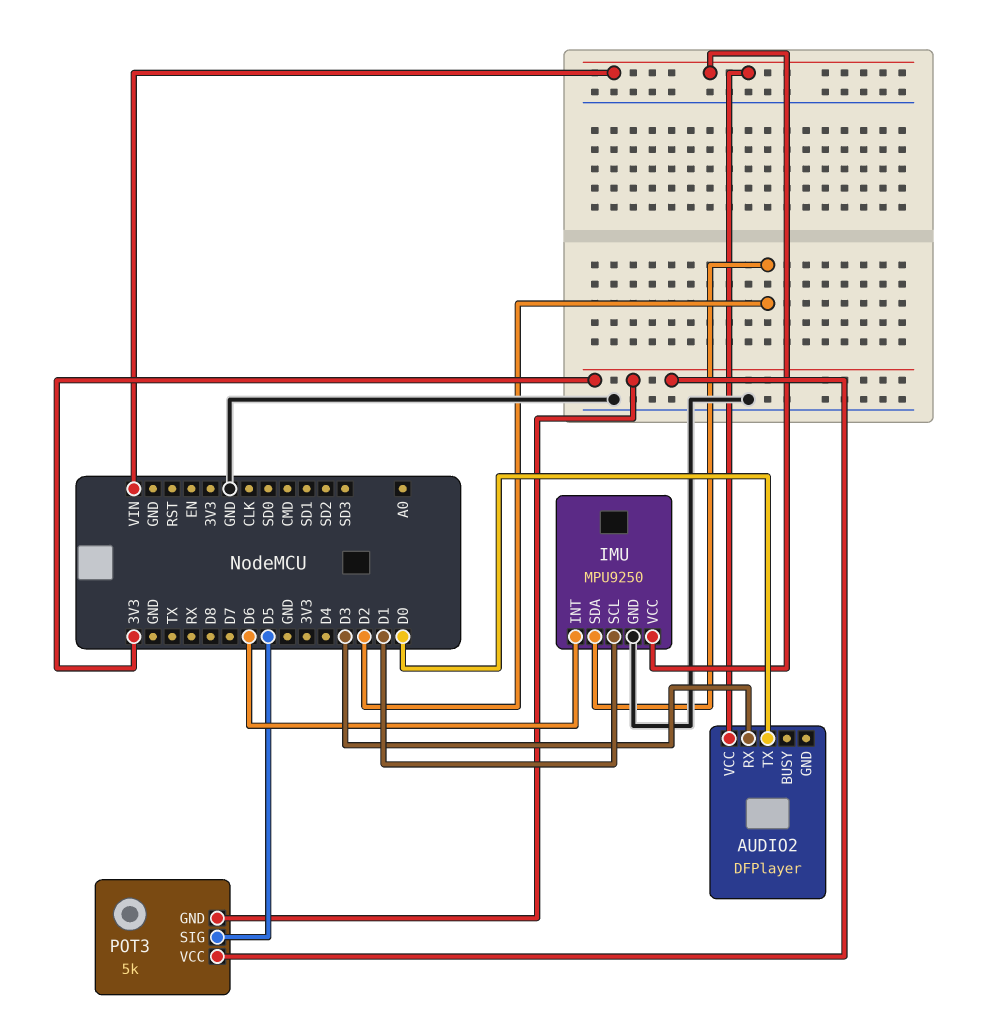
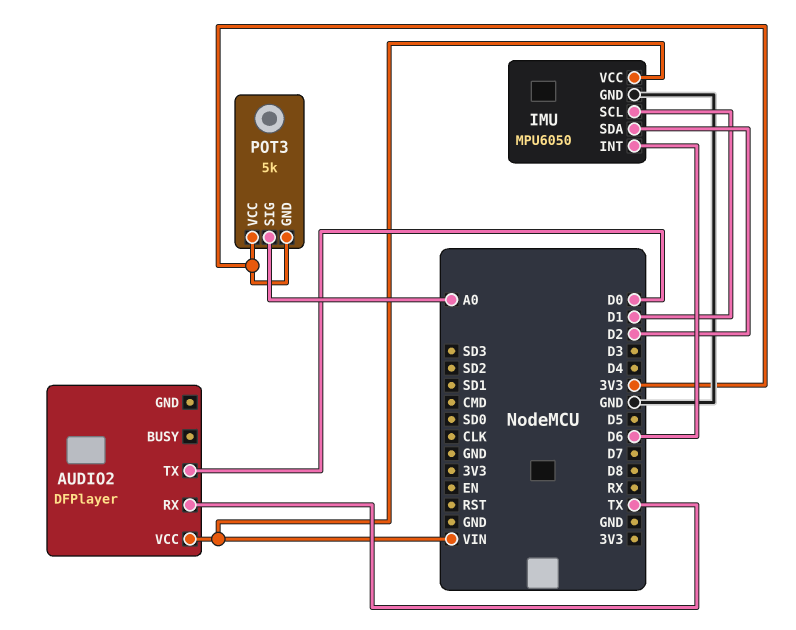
AUDIO2 pin RX: D3 -> TX
IMU: MPU9250 -> MPU6050
POT3 pin SIG: D5 -> A0

